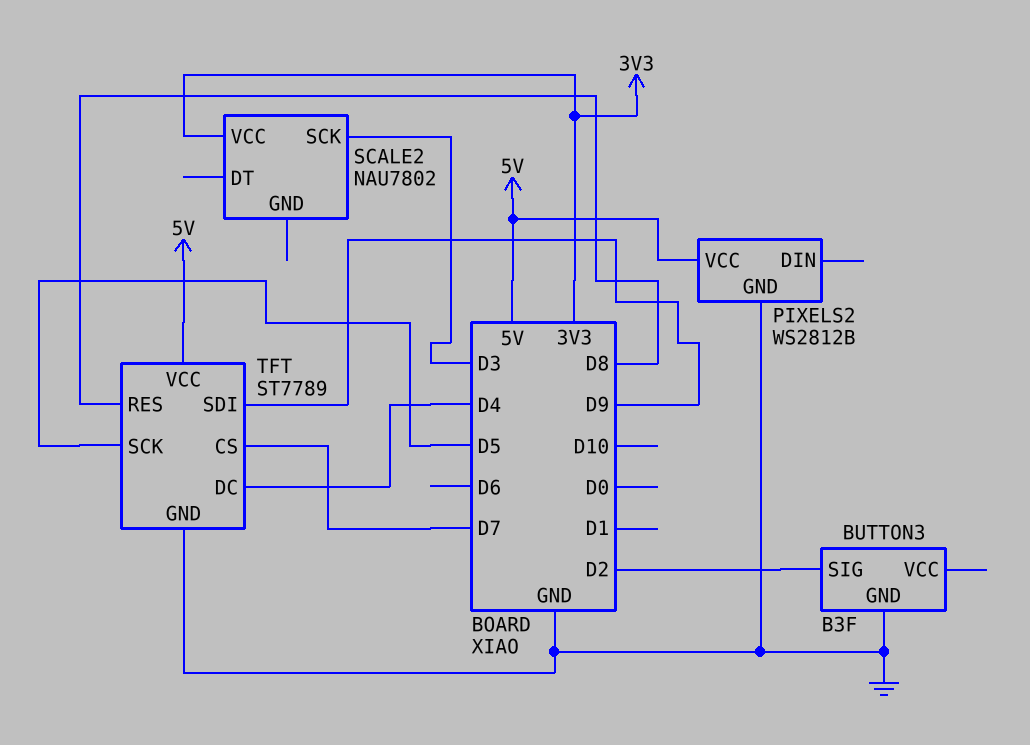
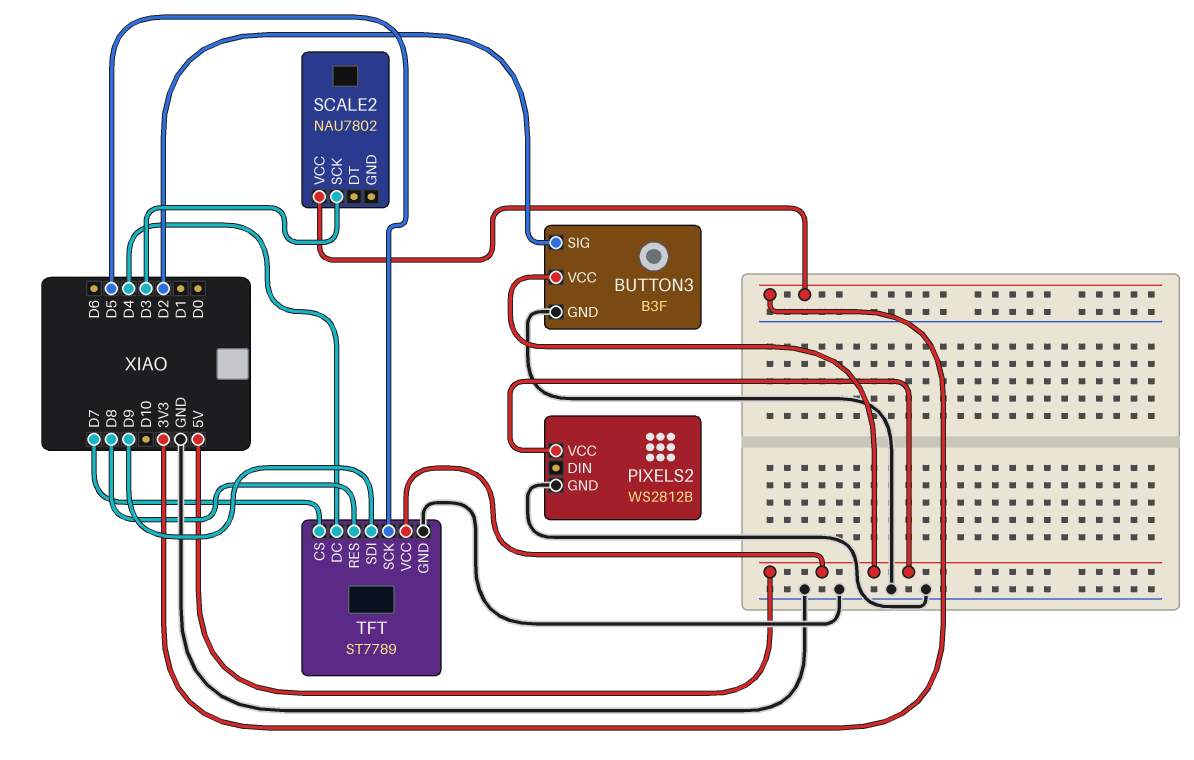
BUTTON3 pin VCC: none -> 5V

